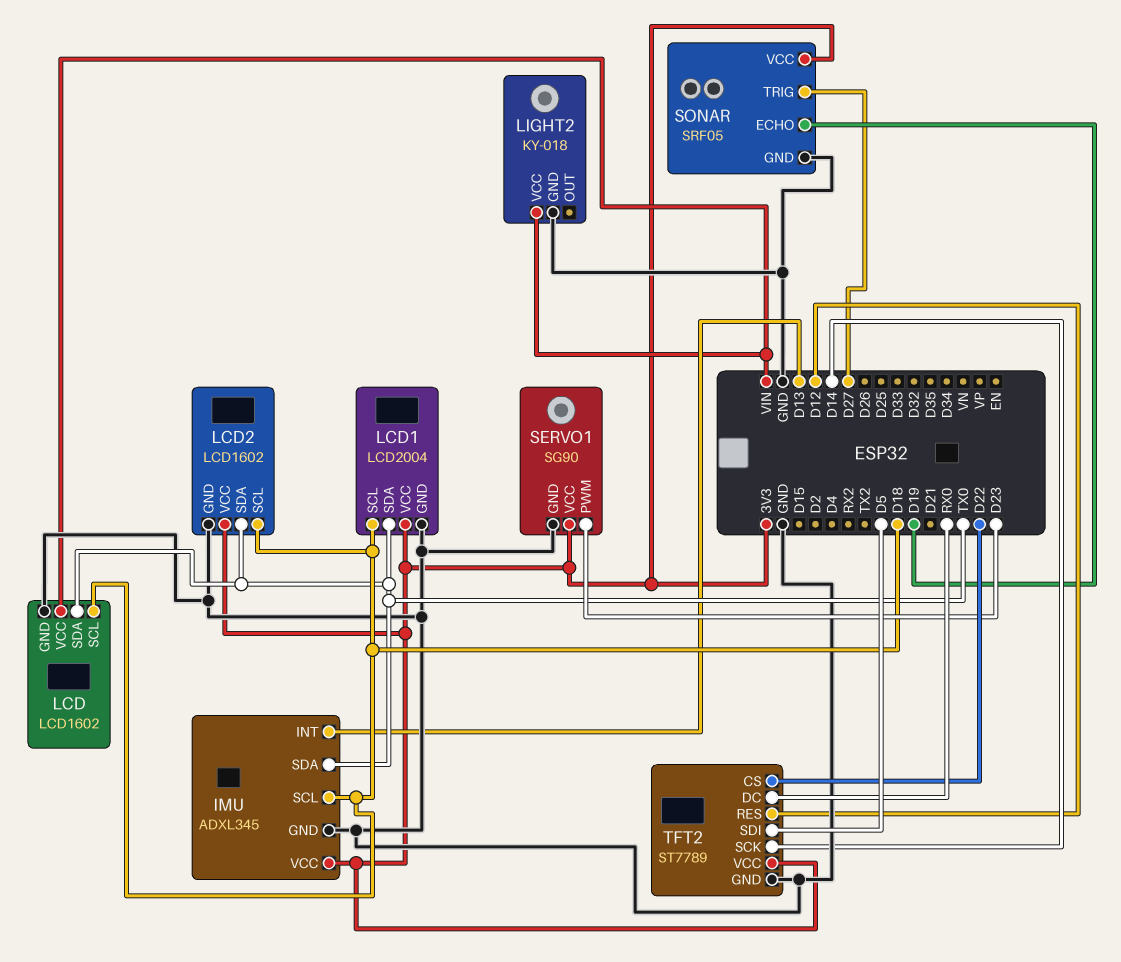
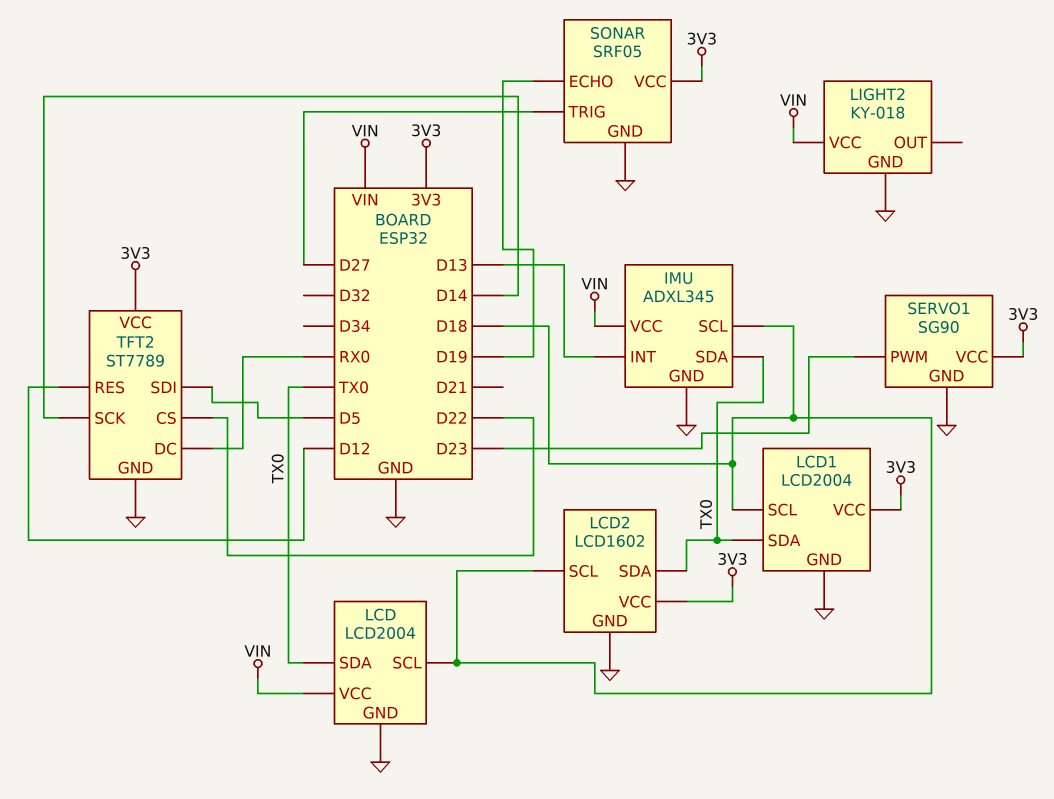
IMU pin VCC: 3V3 -> VIN
LCD: LCD1602 -> LCD2004

